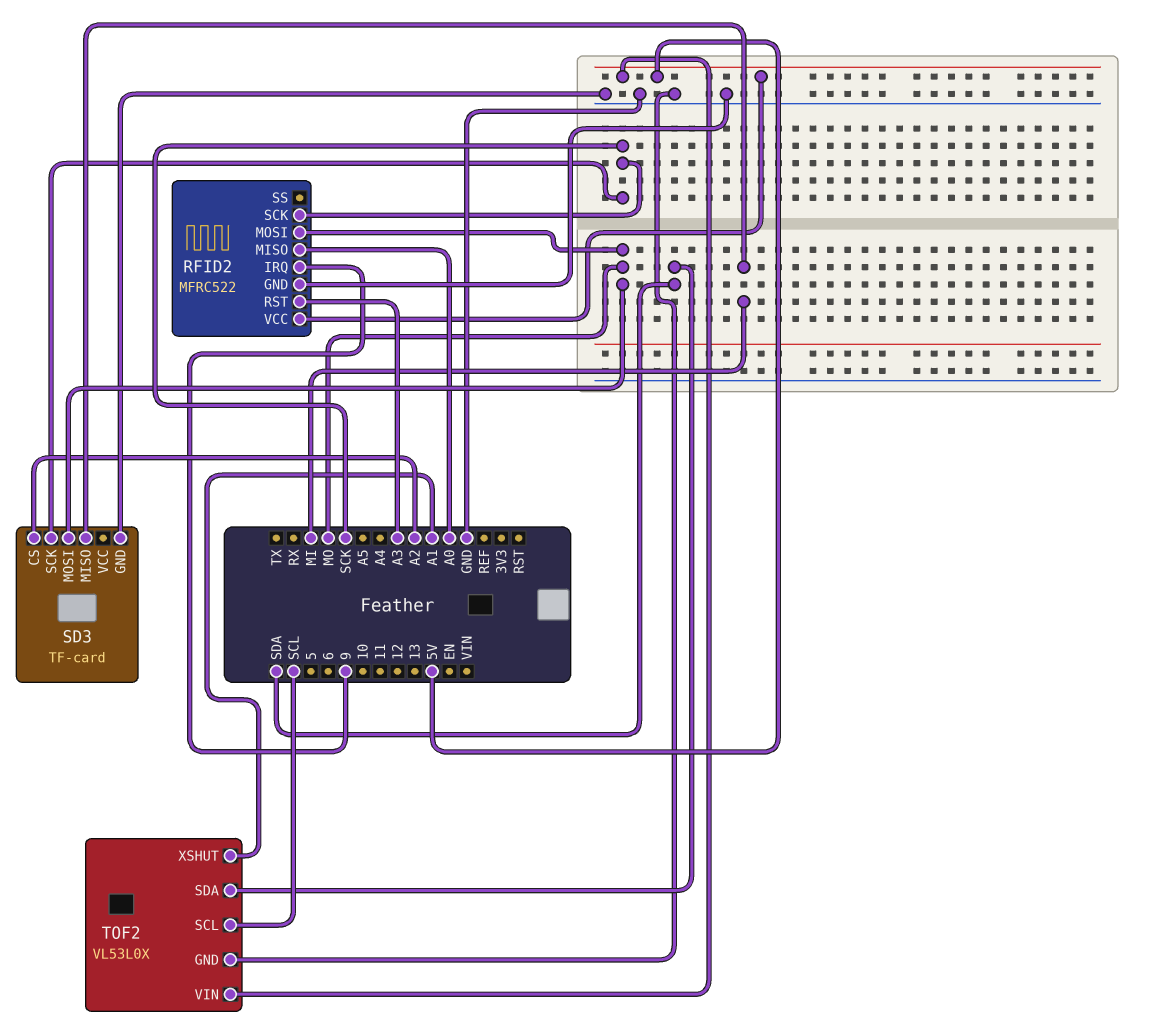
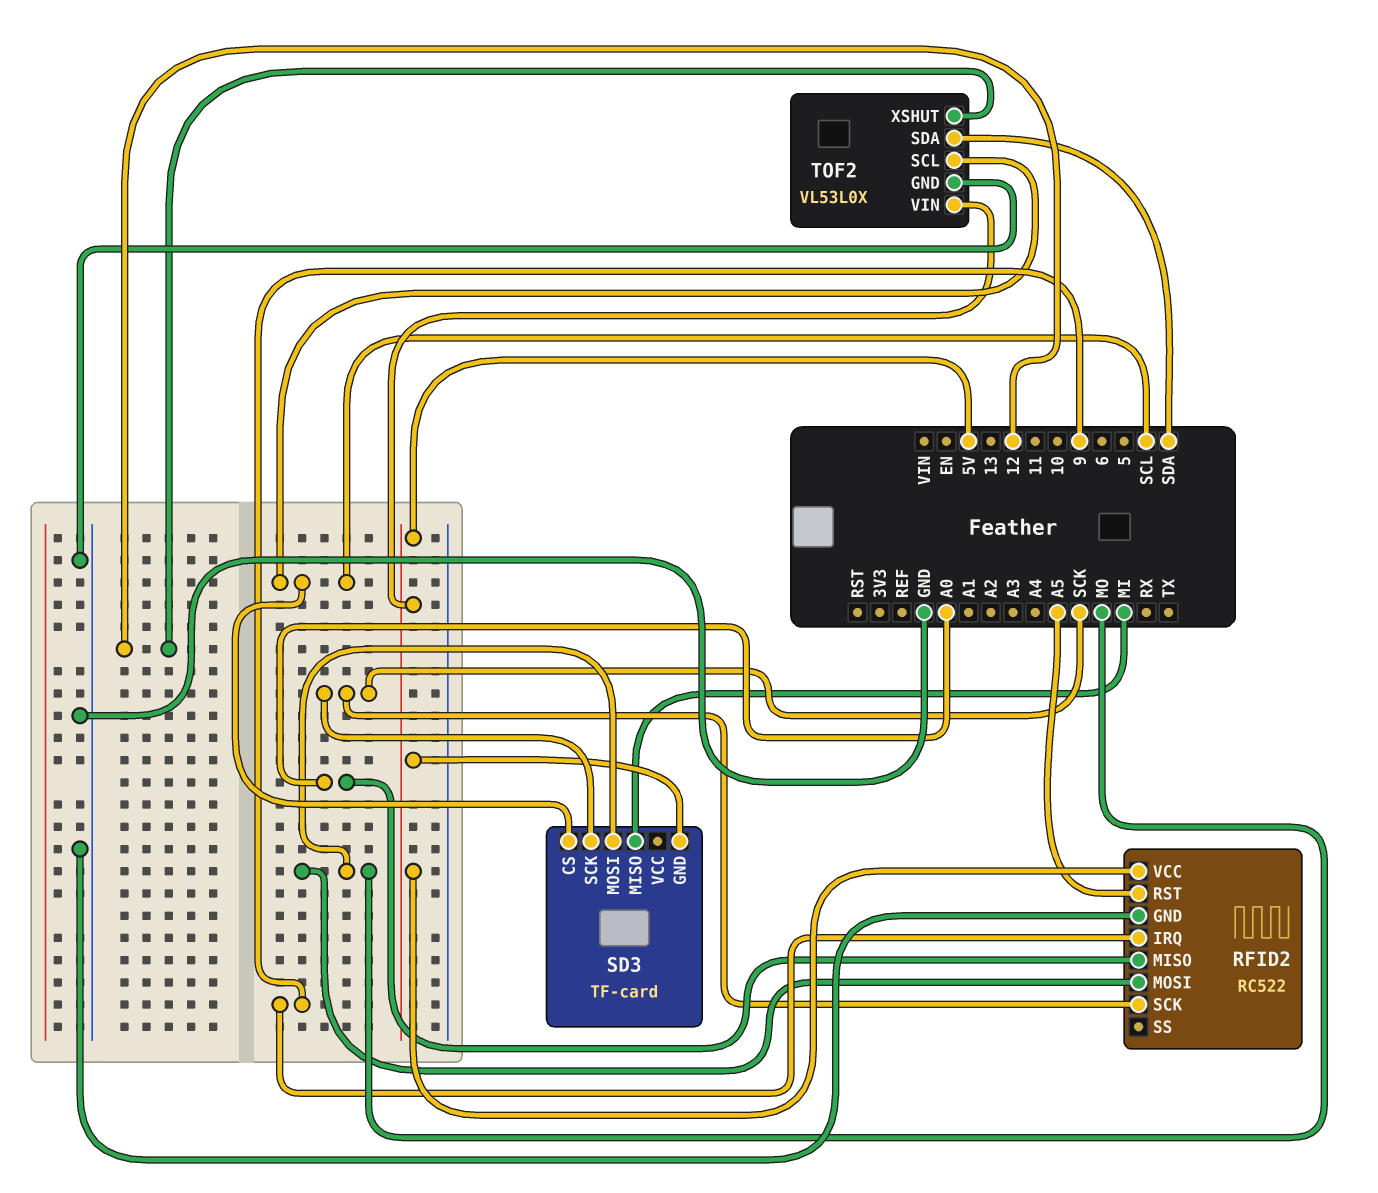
RFID2: MFRC522 -> RC522
RFID2 pin RST: A3 -> A5
SD3 pin CS: A2 -> SCL
SD3 pin GND: GND -> 5V
TOF2 pin XSHUT: A1 -> 12

